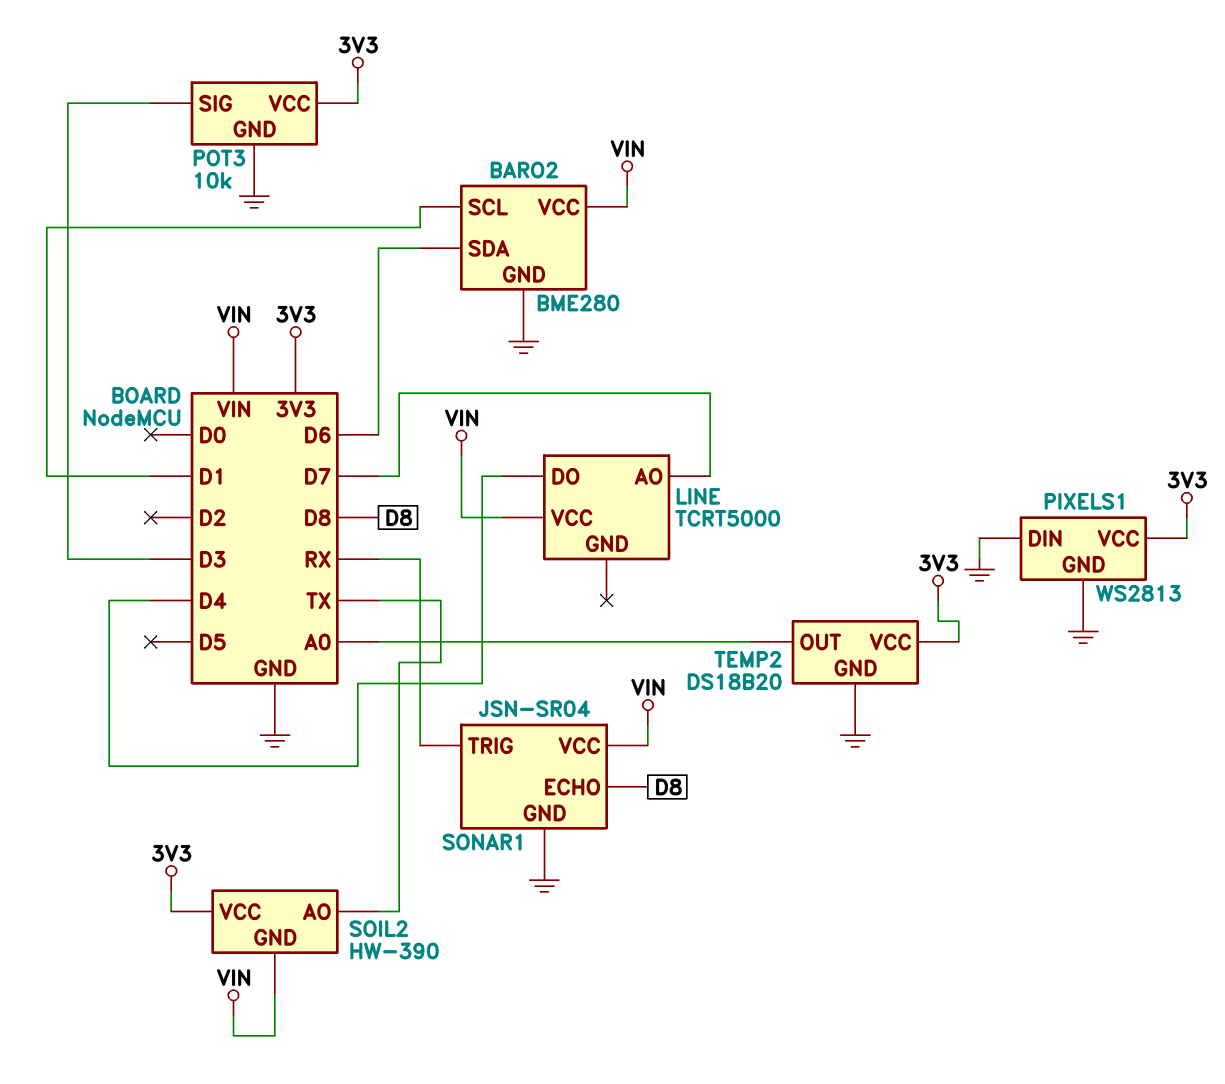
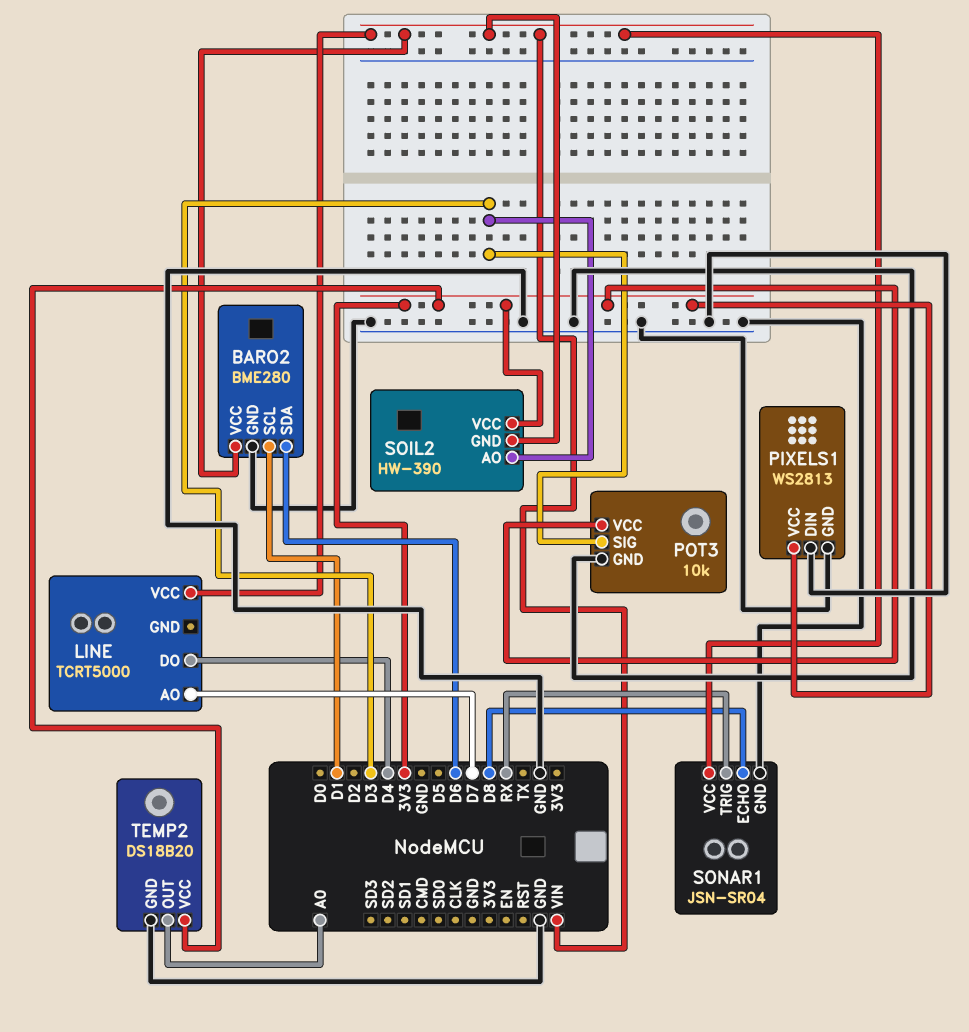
SOIL2 pin AO: TX -> D3

